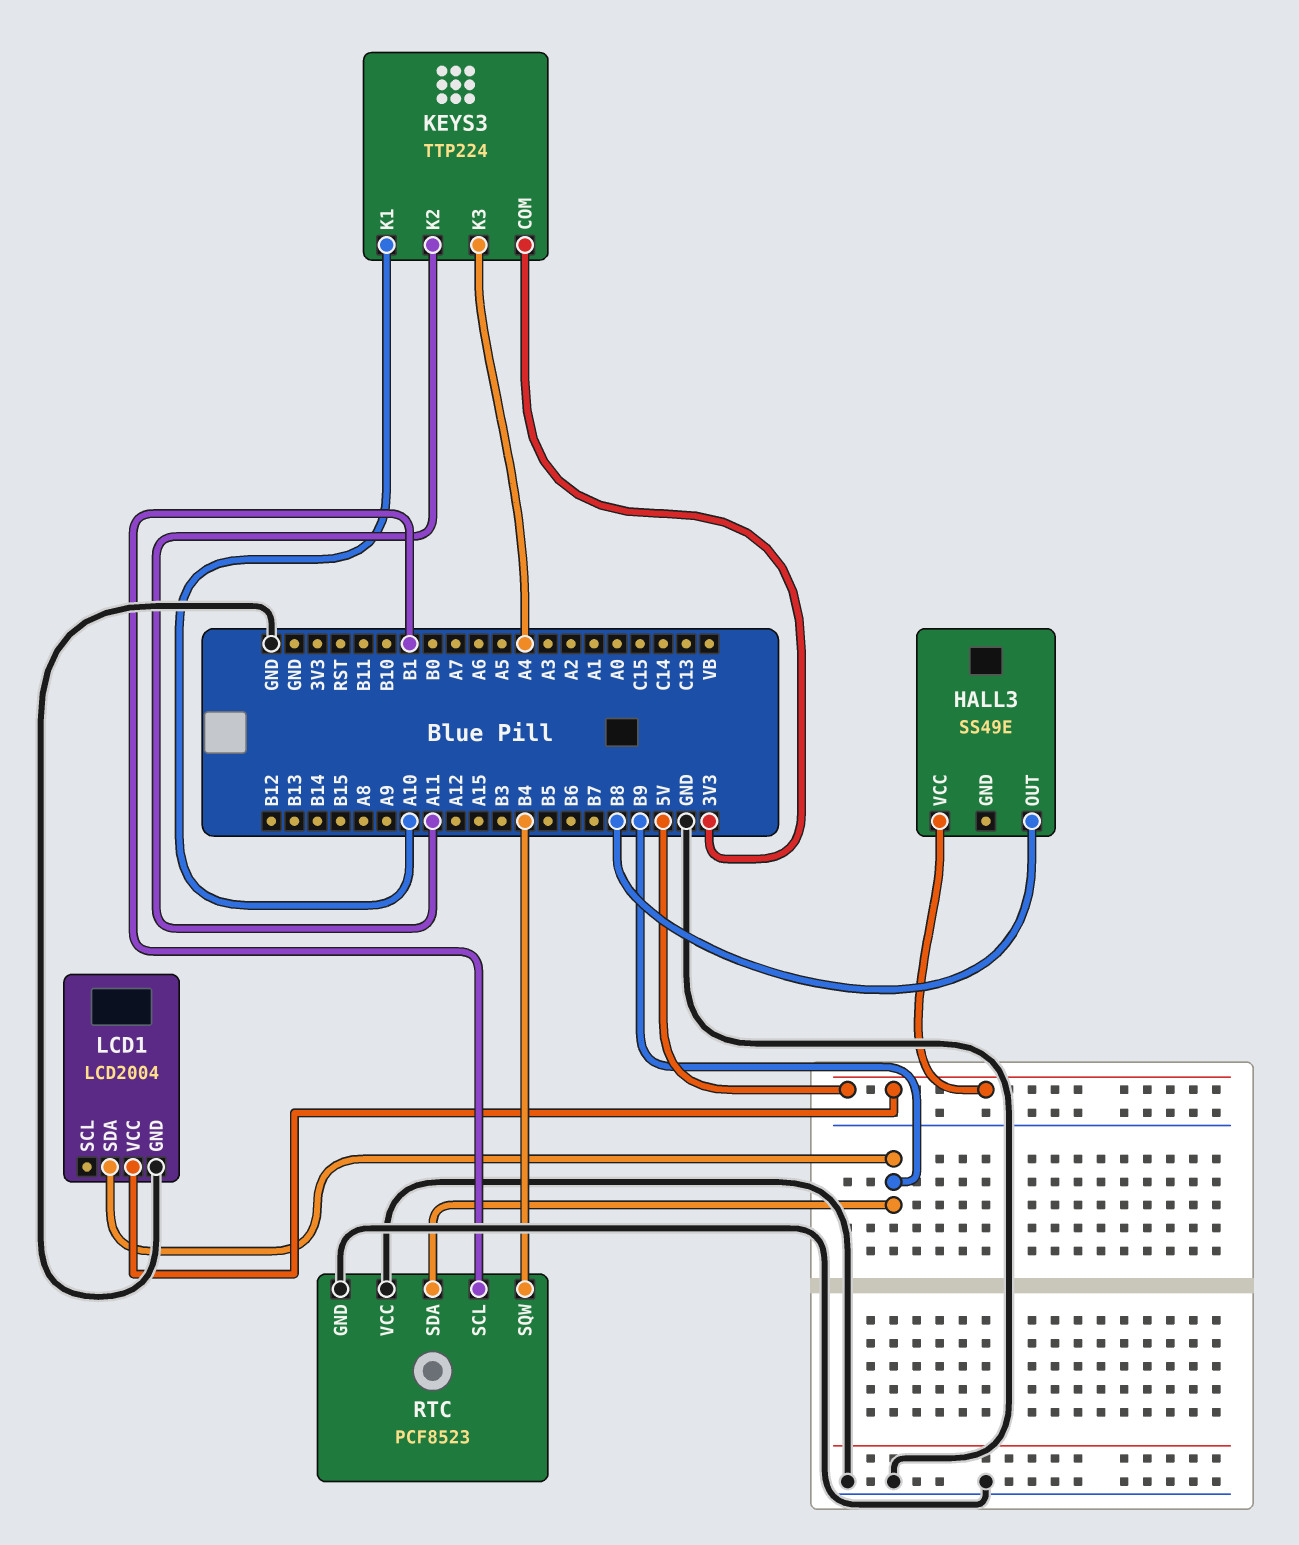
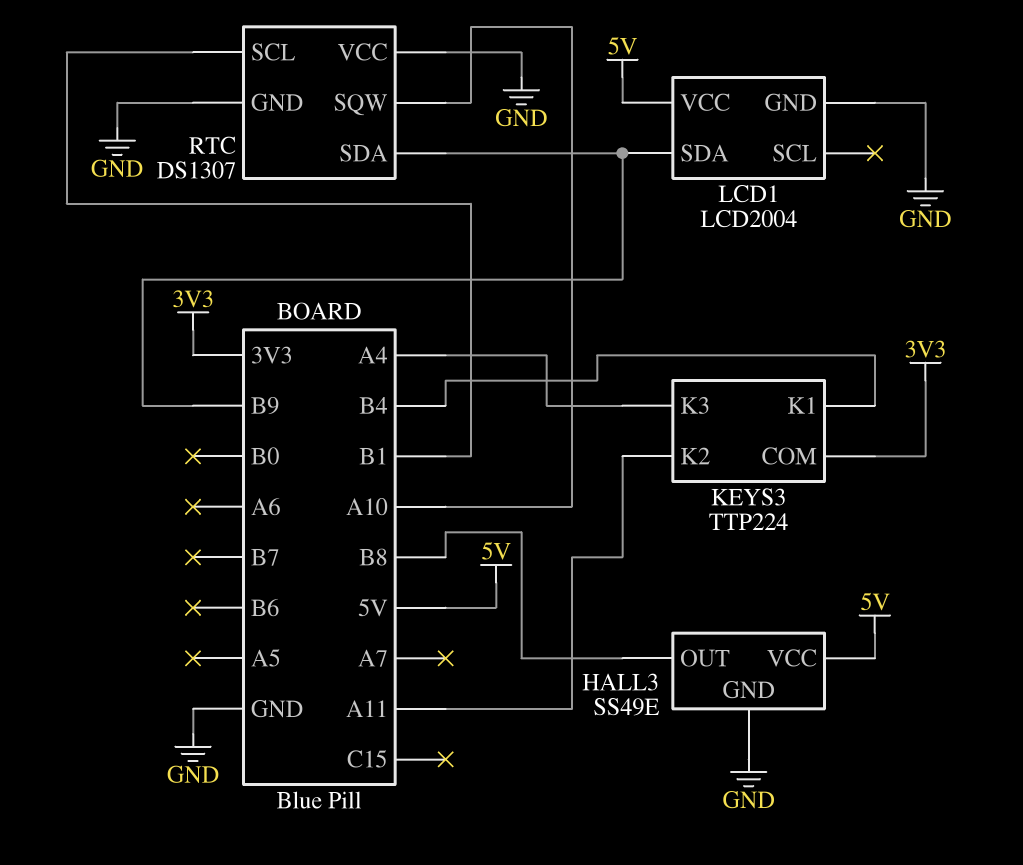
HALL3 pin GND: none -> GND
KEYS3 pin K1: A10 -> B4
RTC: PCF8523 -> DS1307
RTC pin SQW: B4 -> A10

